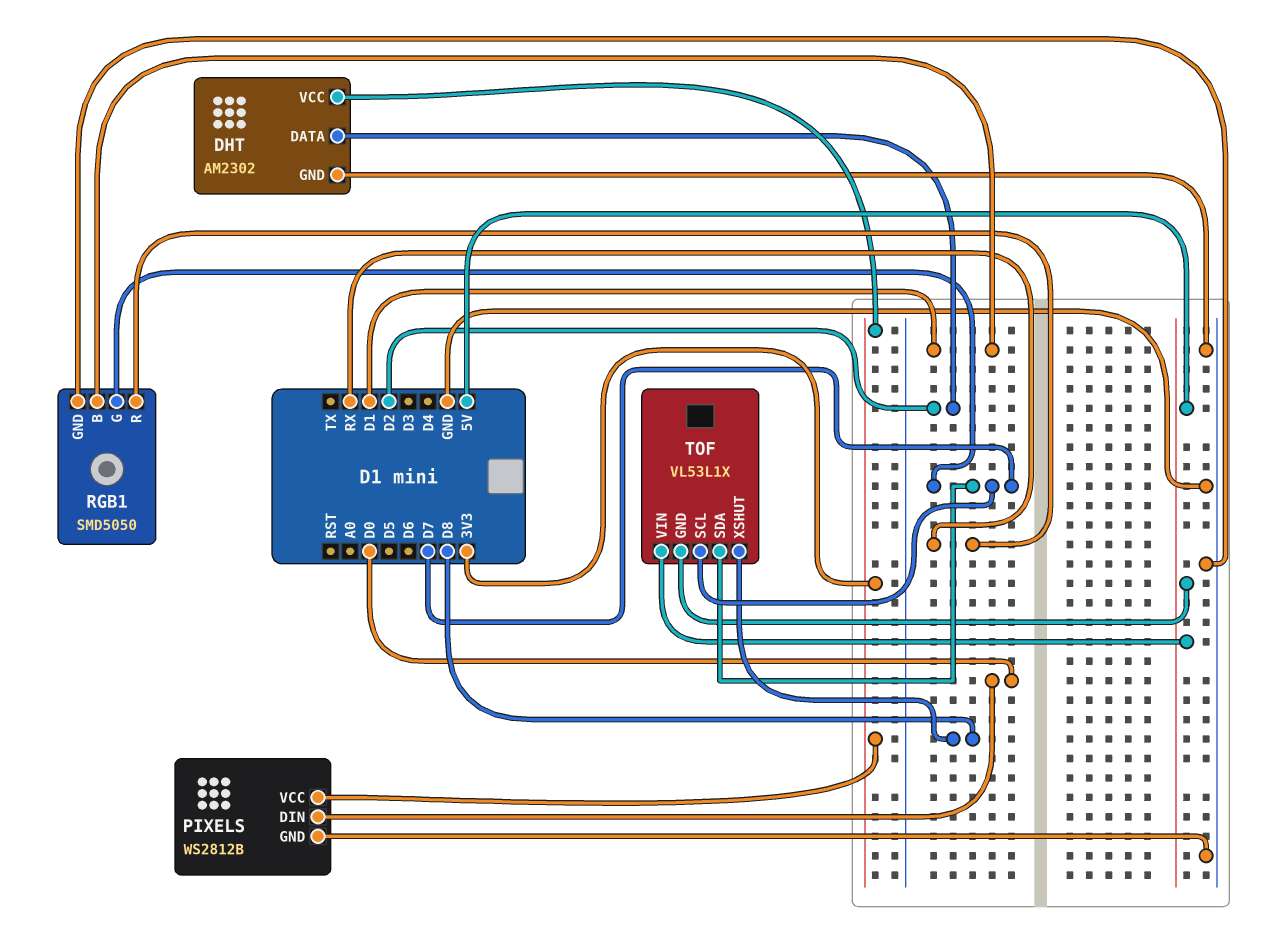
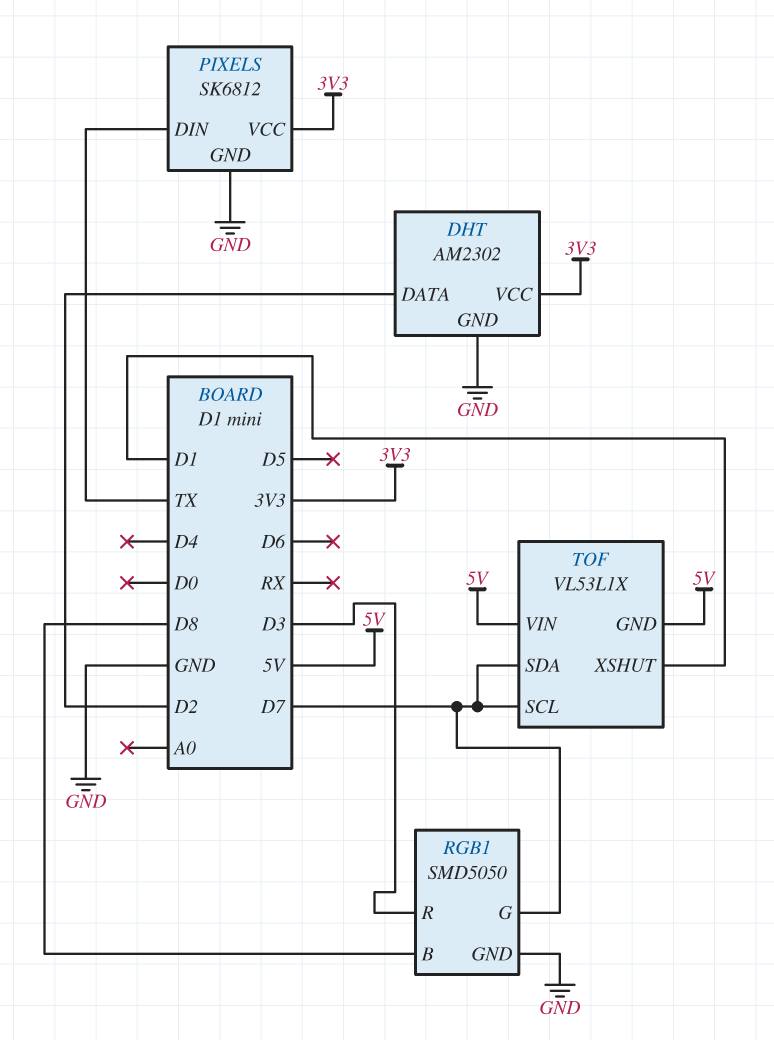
PIXELS: WS2812B -> SK6812
PIXELS pin DIN: D0 -> TX
RGB1 pin B: D1 -> D8
RGB1 pin R: RX -> D3
TOF pin XSHUT: D8 -> D1

